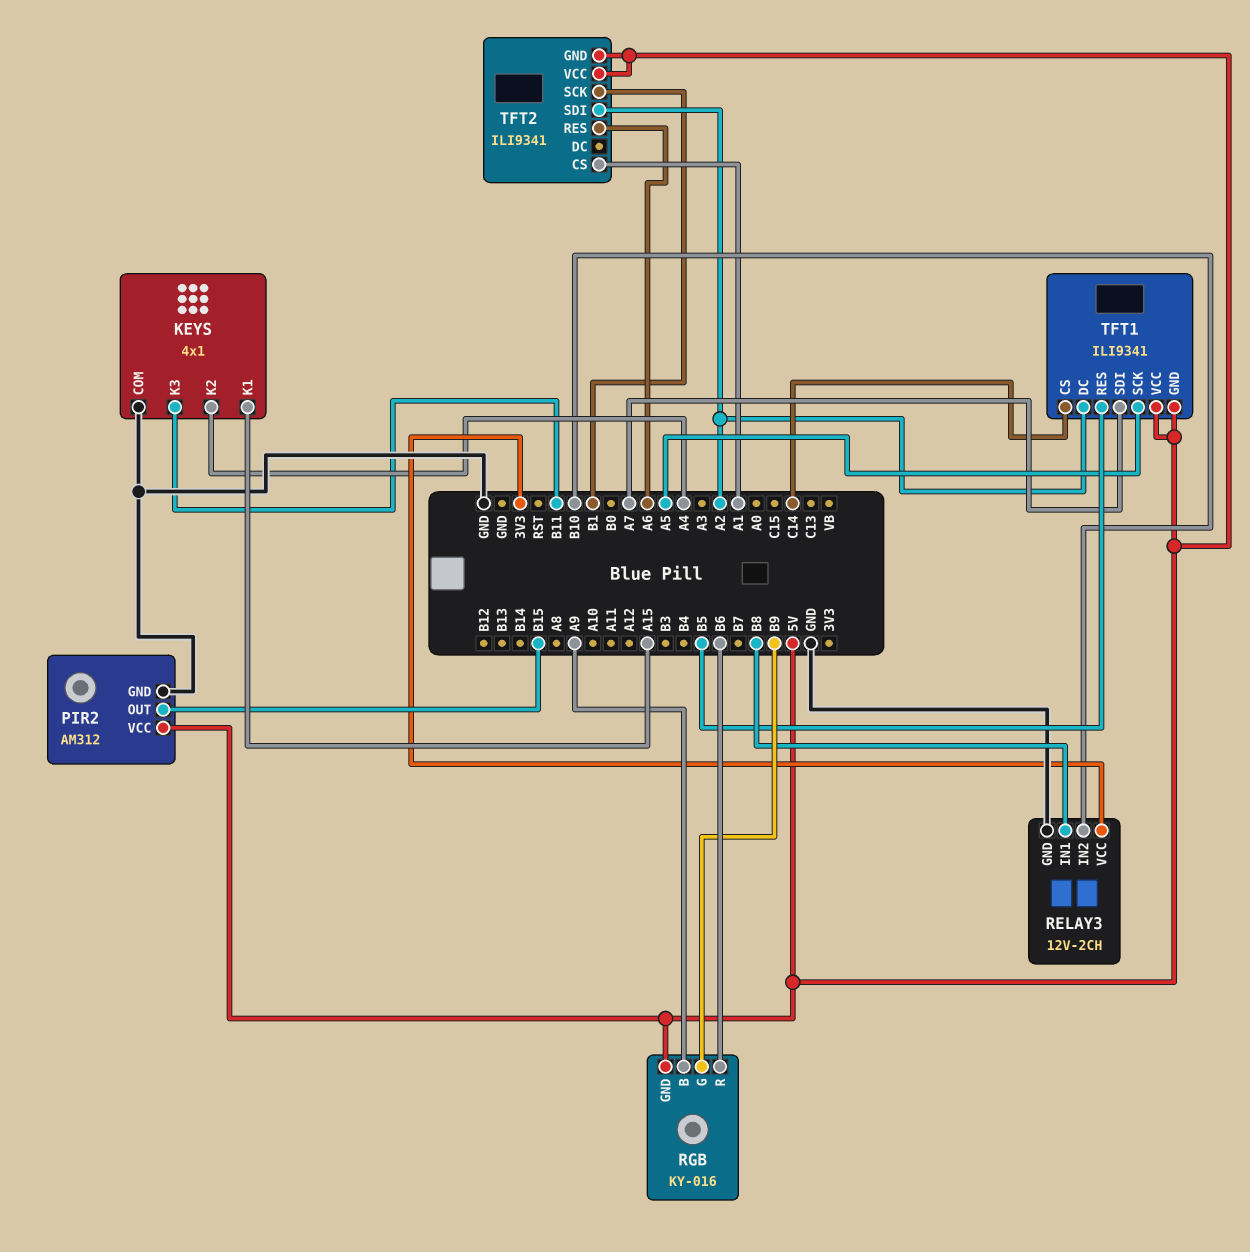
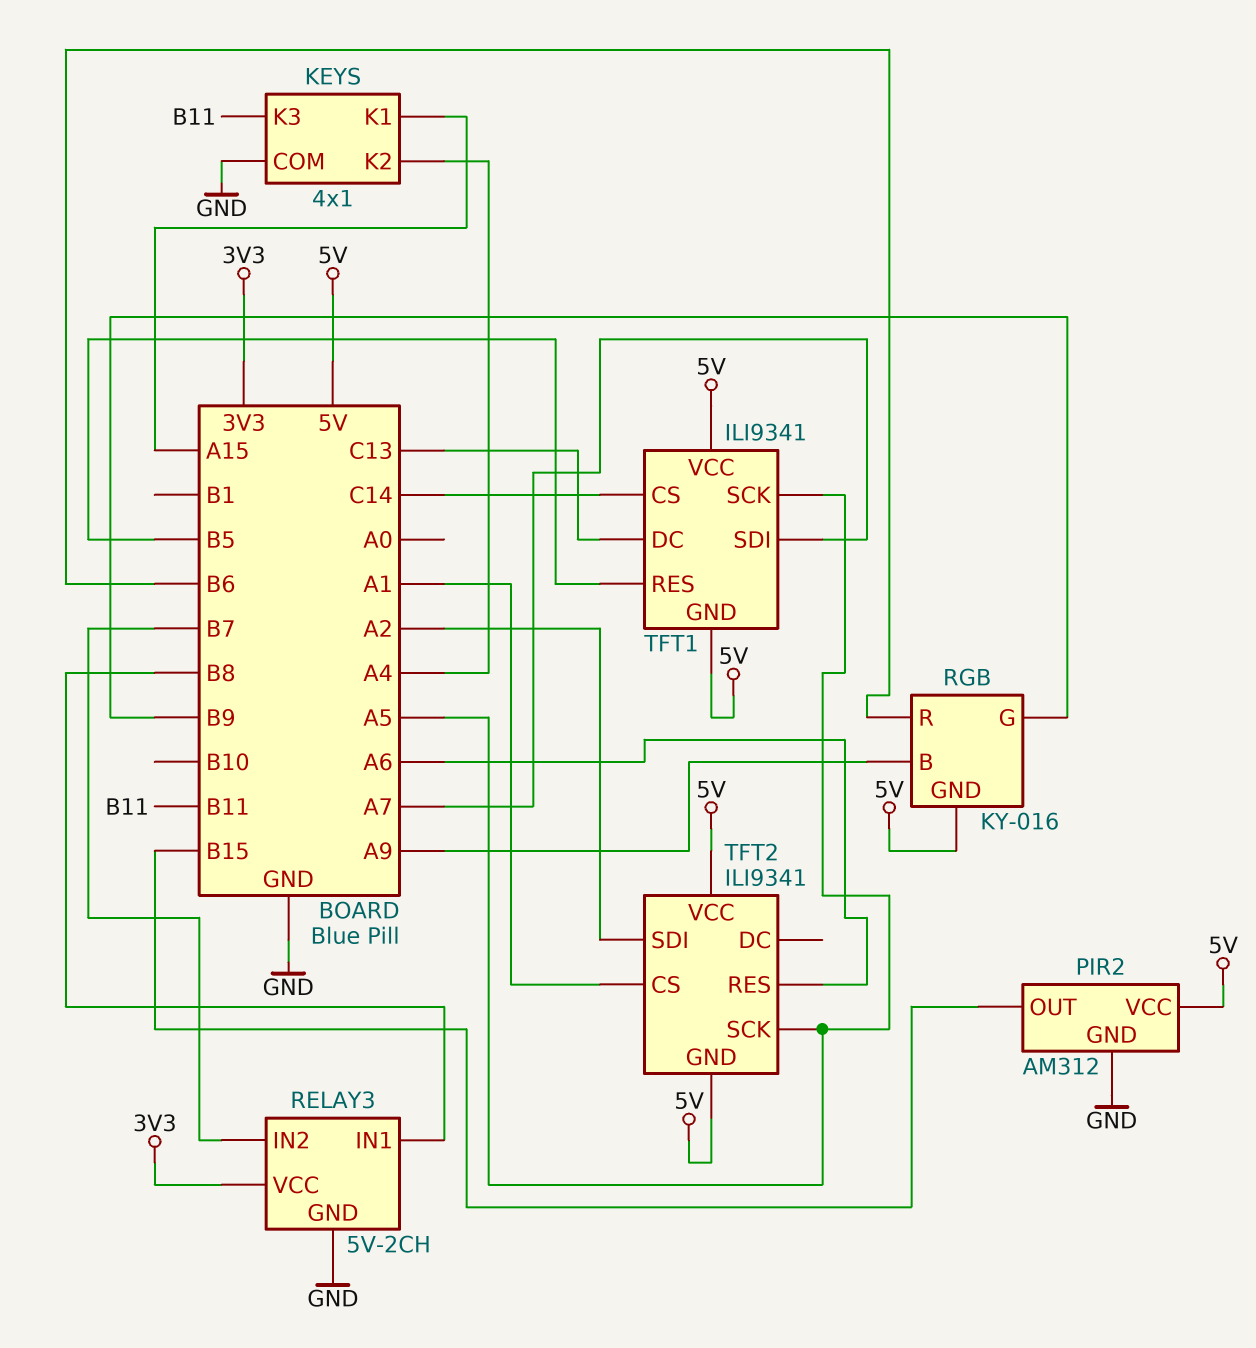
RELAY3: 12V-2CH -> 5V-2CH
RELAY3 pin IN2: B10 -> B7
TFT1 pin DC: A2 -> C13
TFT2 pin SCK: B1 -> A5

